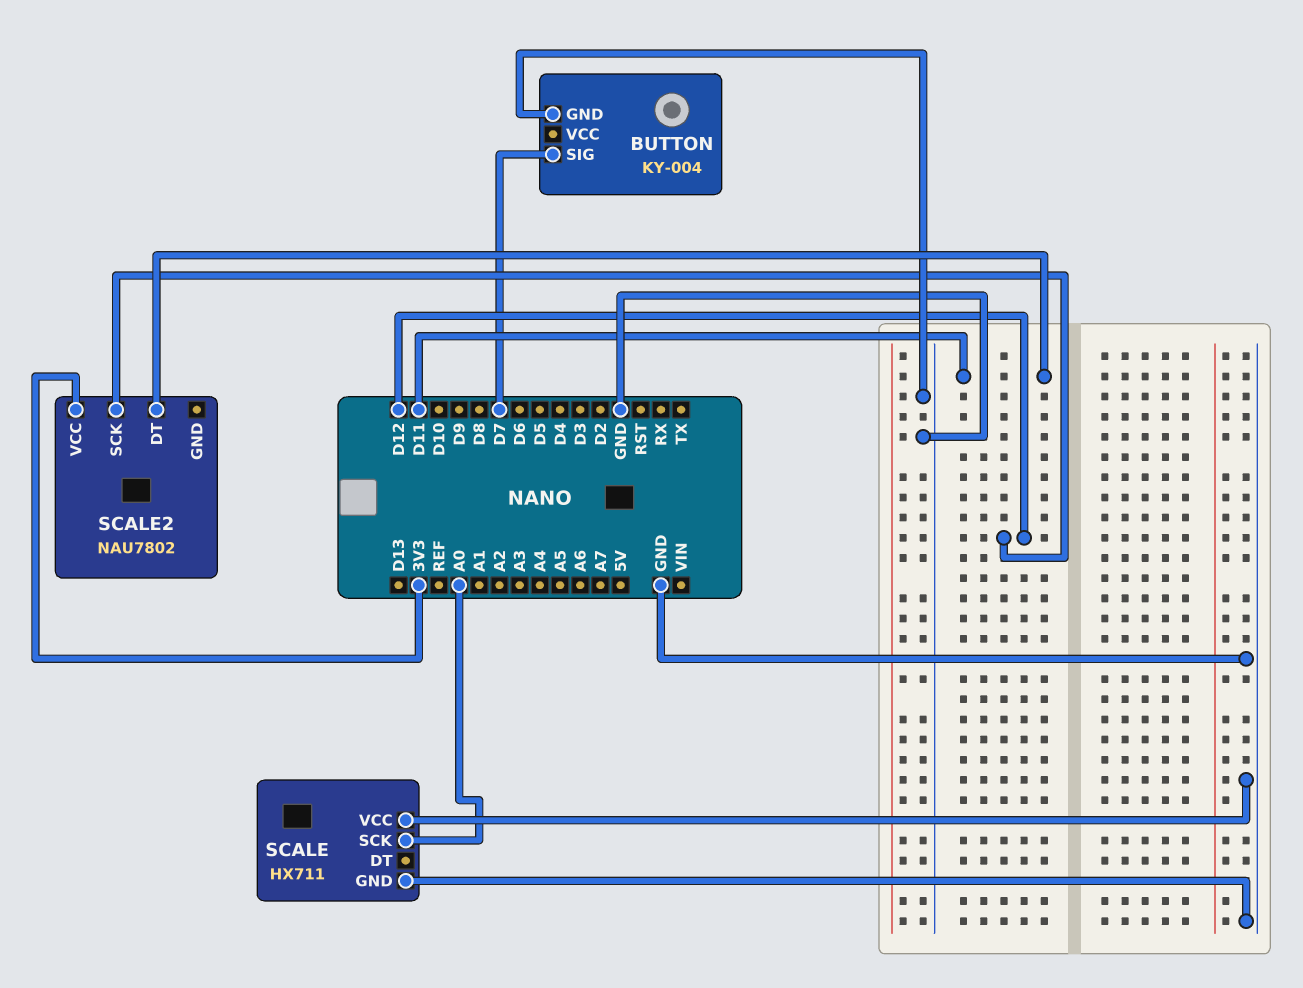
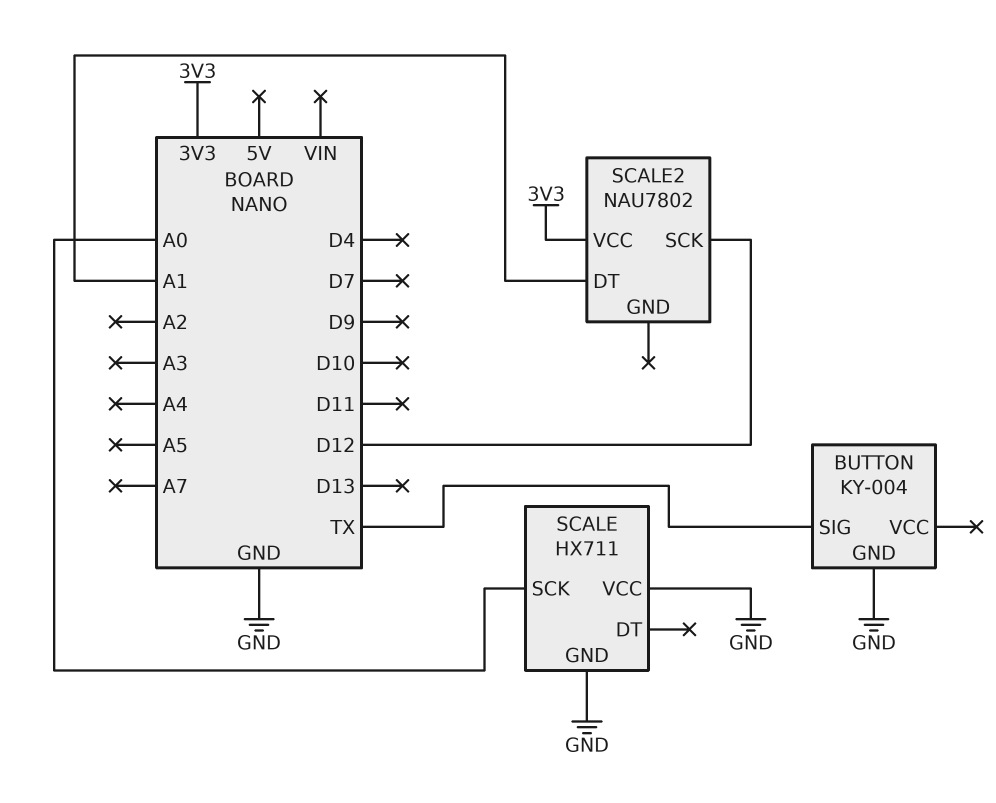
BUTTON pin SIG: D7 -> TX
SCALE2 pin DT: D11 -> A1

